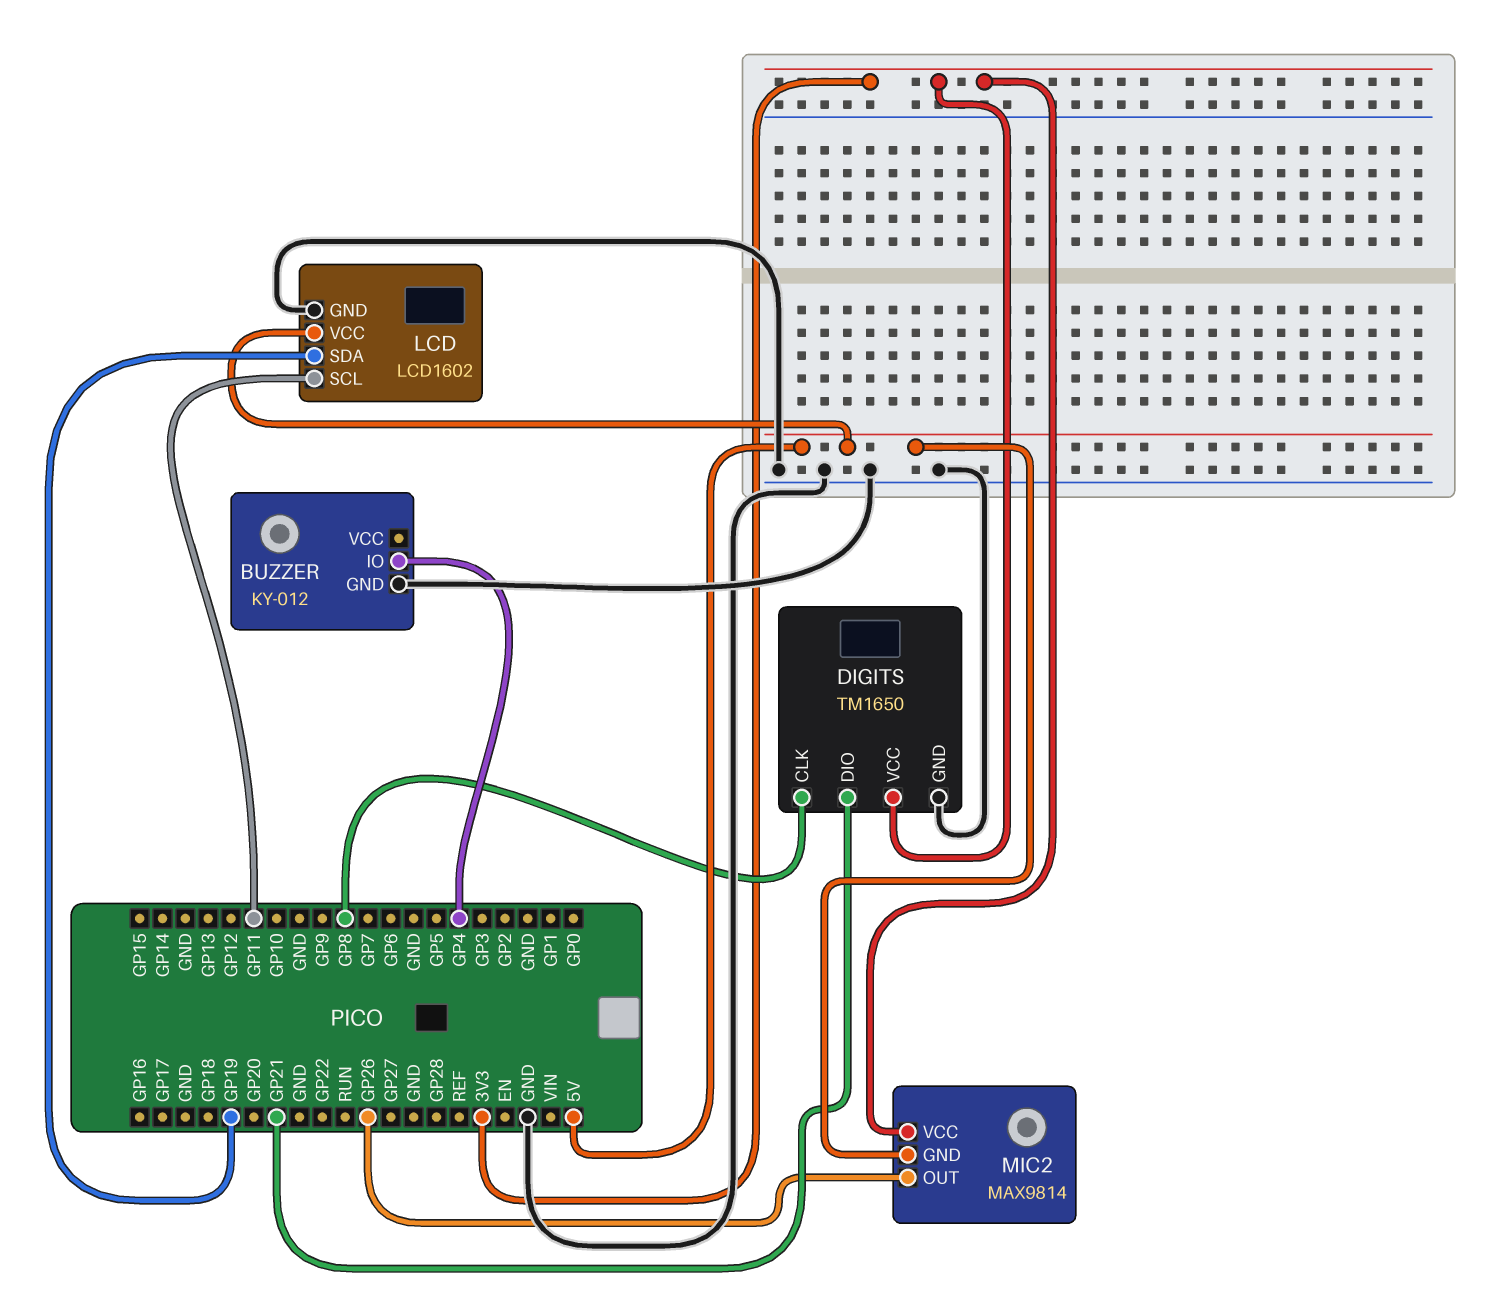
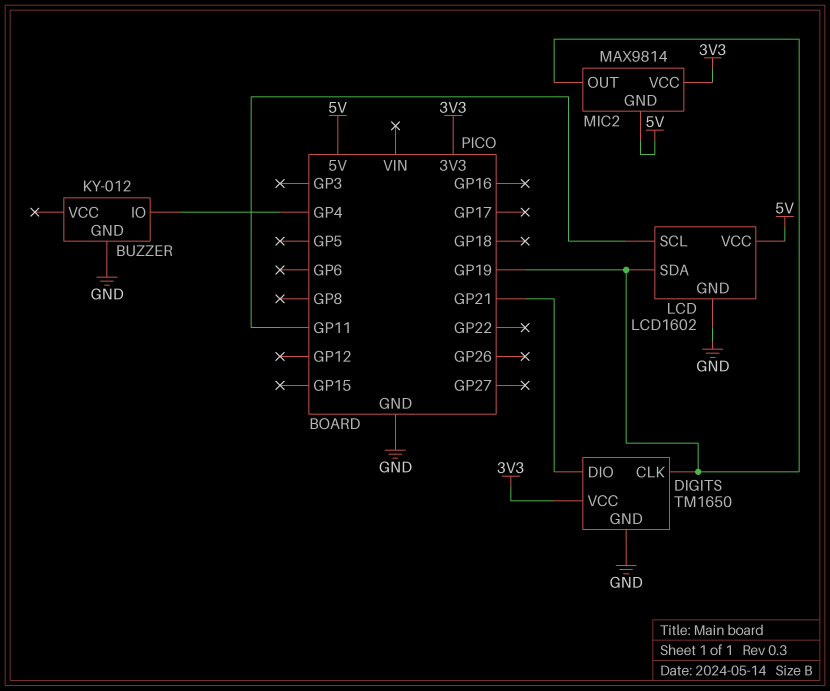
DIGITS pin CLK: GP8 -> GP19
MIC2 pin OUT: GP26 -> GP19

